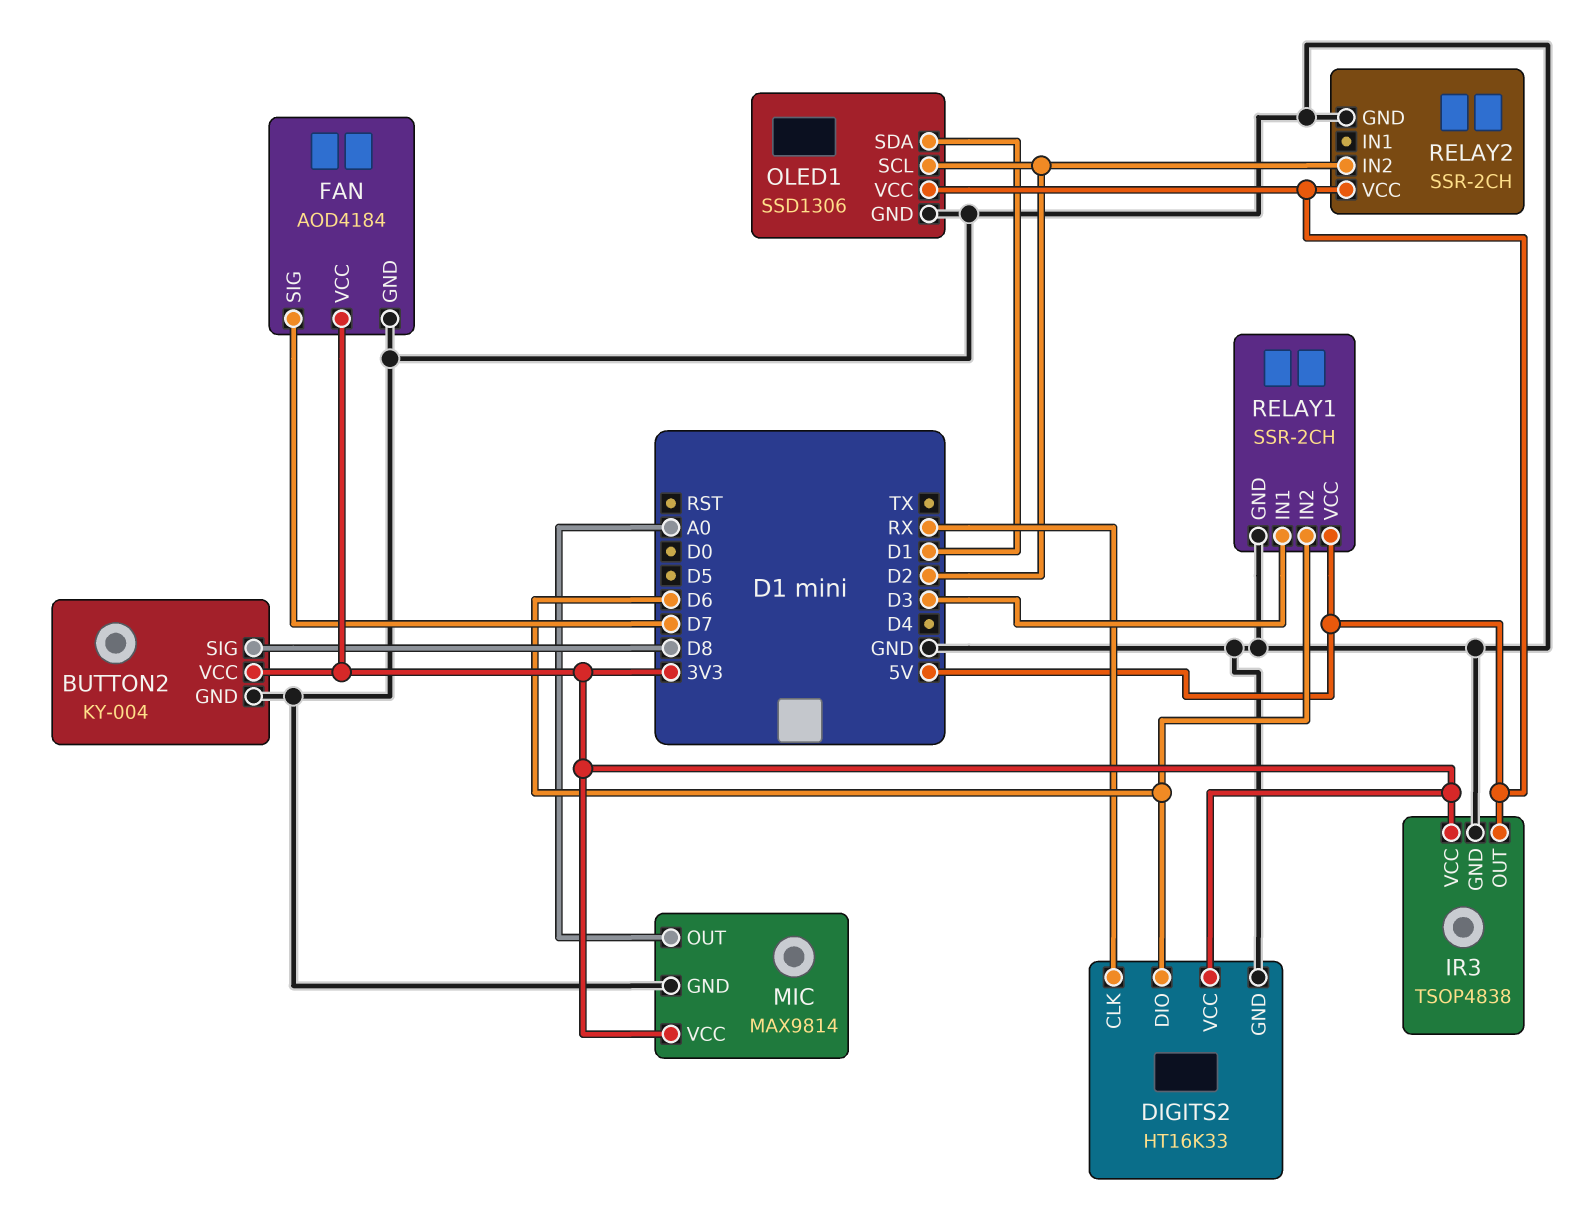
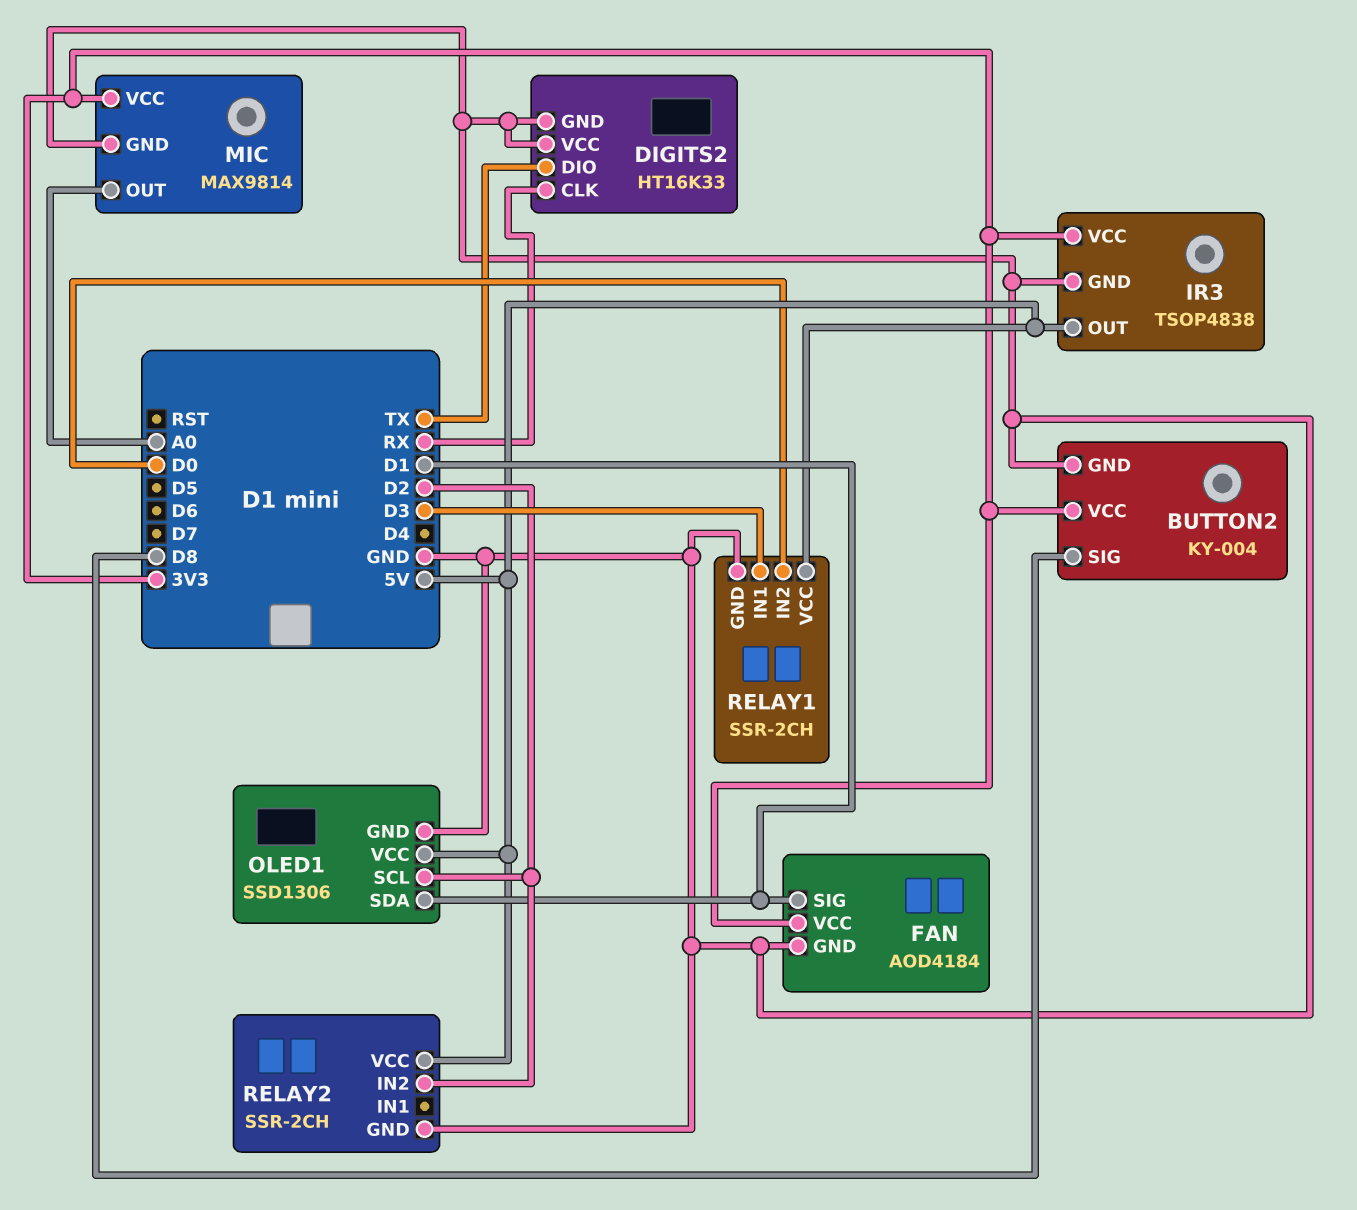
DIGITS2 pin DIO: D6 -> TX
DIGITS2 pin VCC: 3V3 -> GND
FAN pin SIG: D7 -> D1
RELAY1 pin IN2: D6 -> D0

